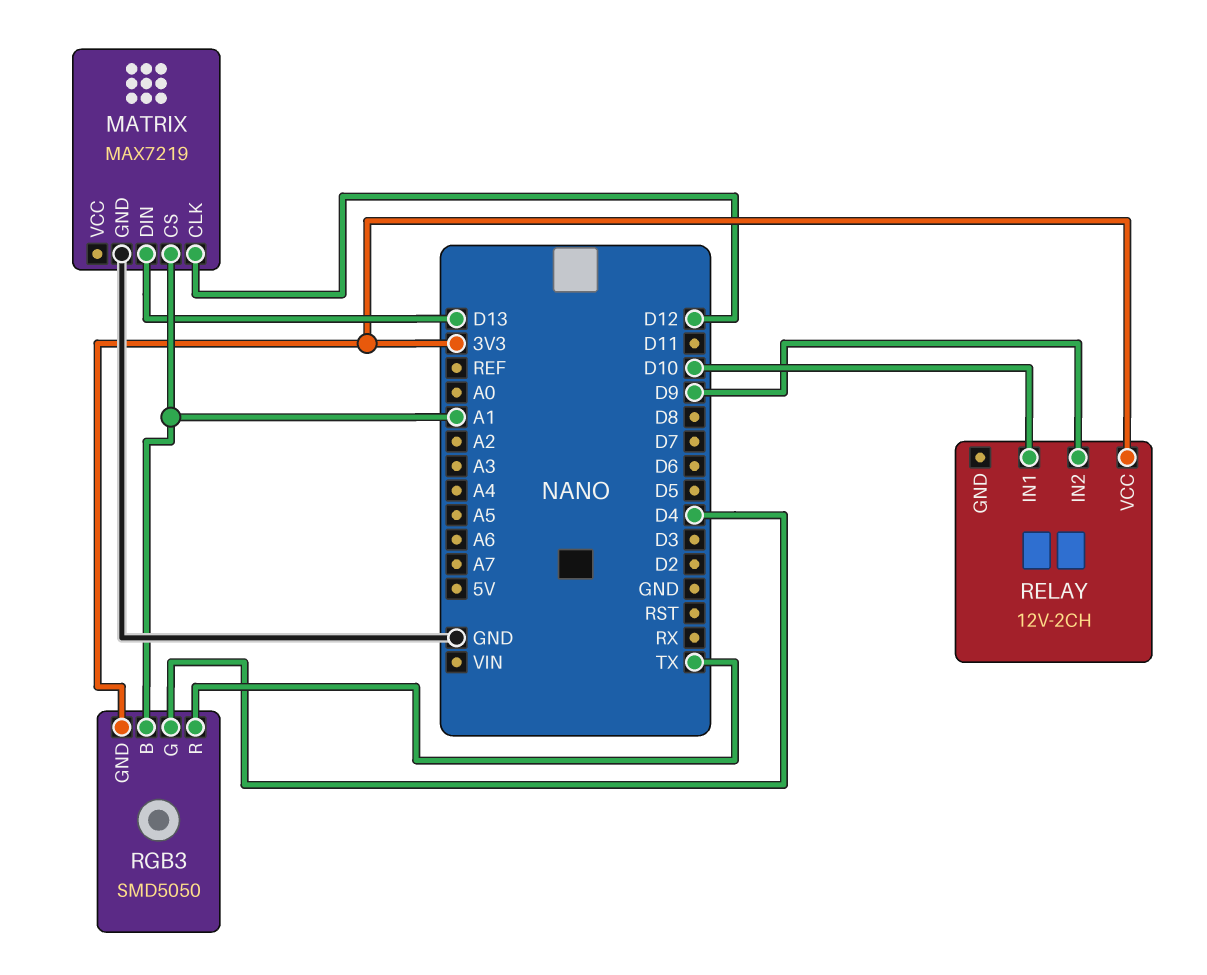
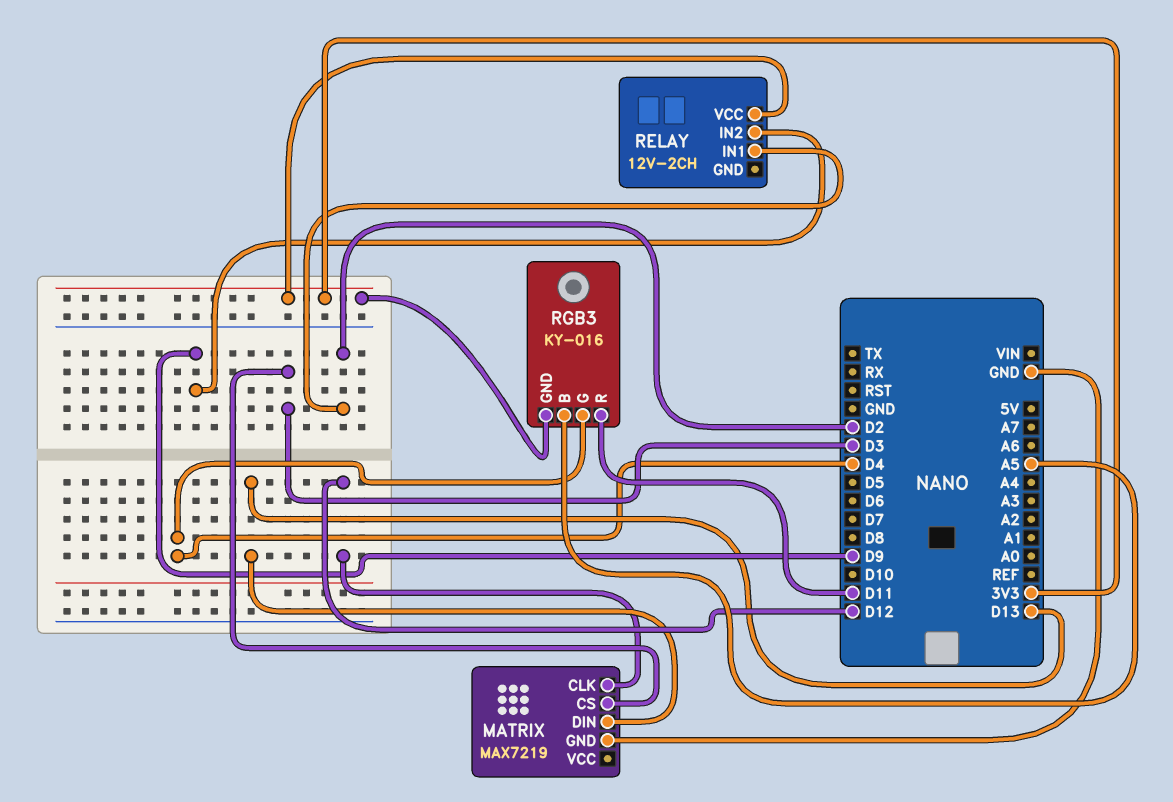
MATRIX pin CS: A1 -> D3
RELAY pin IN1: D10 -> D2
RGB3: SMD5050 -> KY-016
RGB3 pin B: A1 -> A5
RGB3 pin R: TX -> D11

